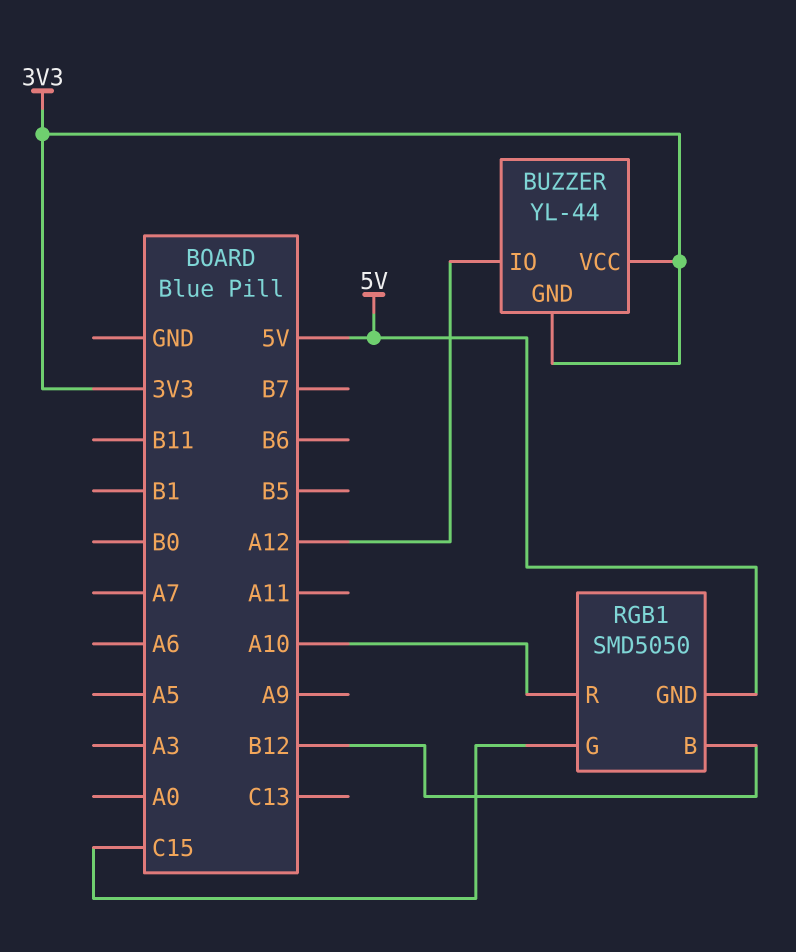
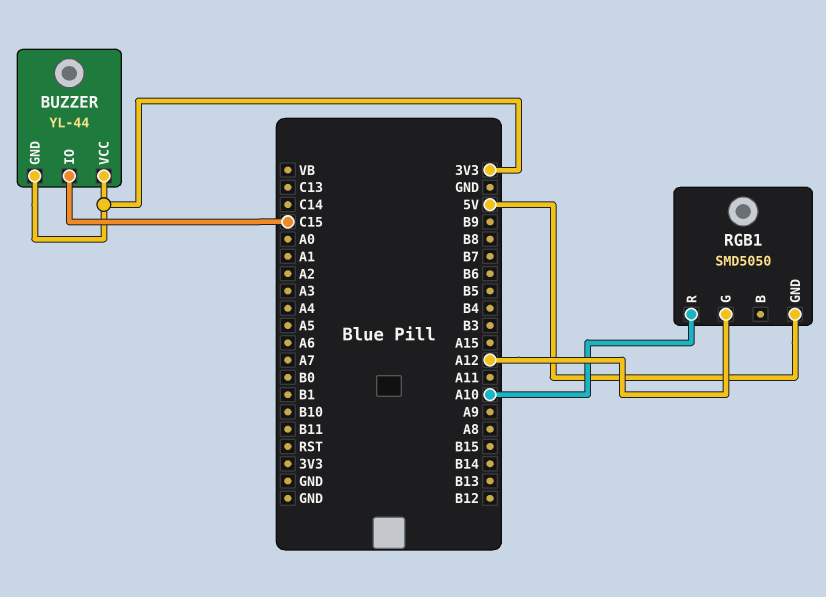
BUZZER pin IO: A12 -> C15
RGB1 pin B: B12 -> none
RGB1 pin G: C15 -> A12

